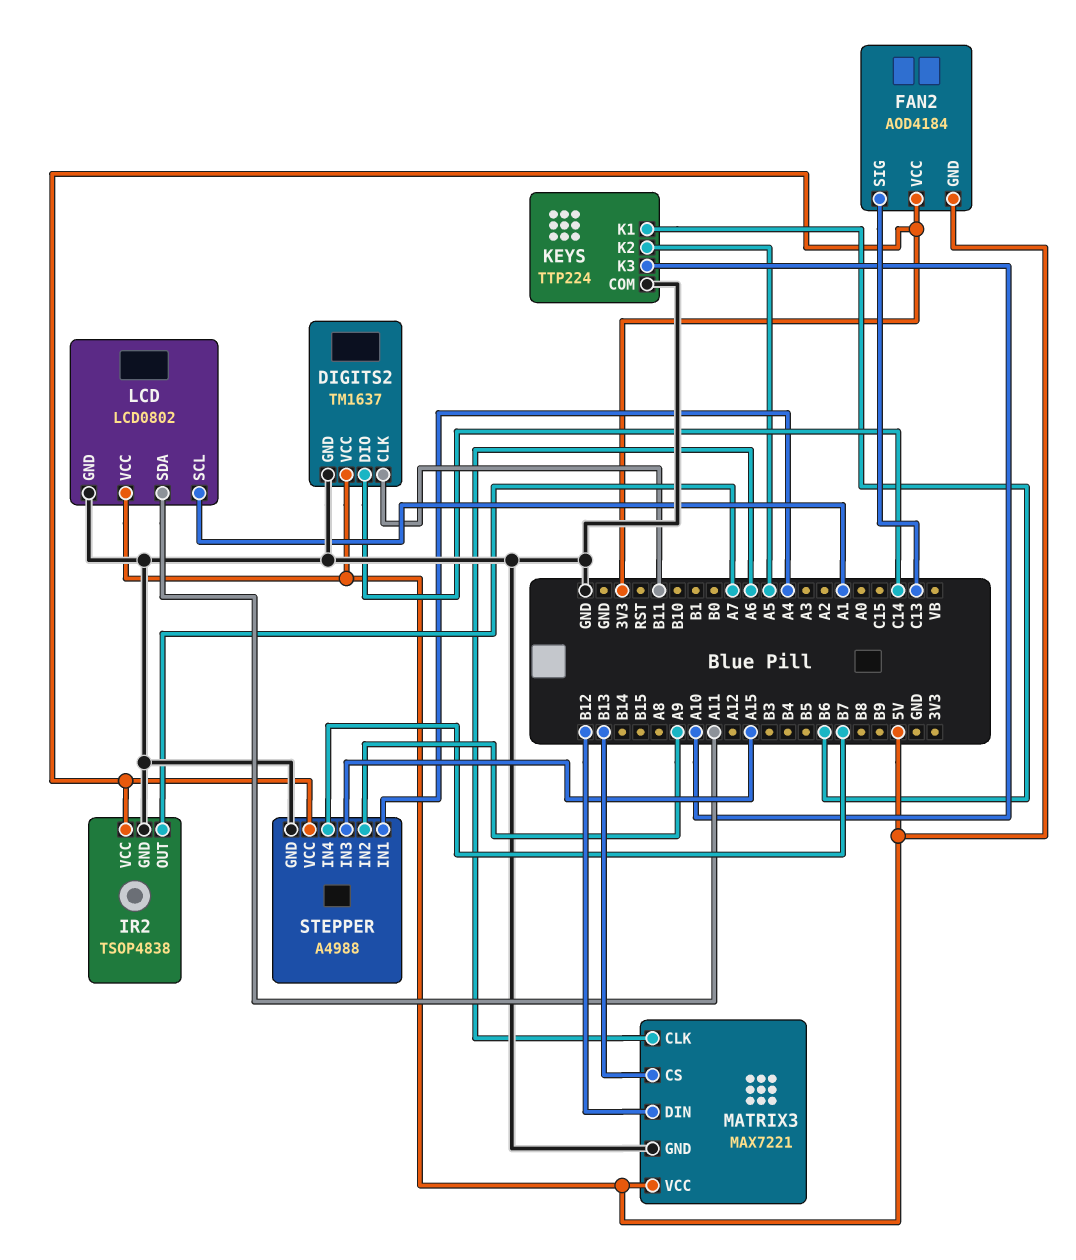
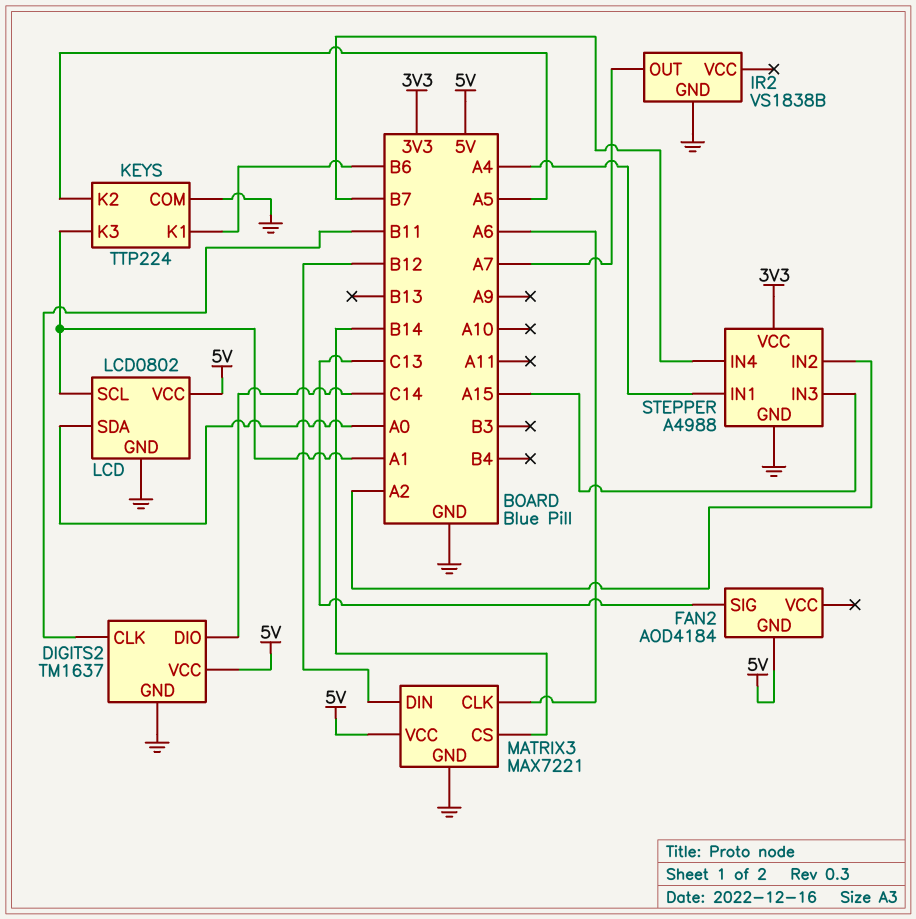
FAN2 pin VCC: 3V3 -> none
IR2: TSOP4838 -> VS1838B
IR2 pin VCC: 3V3 -> none
KEYS pin K3: A10 -> A1
LCD pin SDA: A11 -> A0
MATRIX3 pin CS: B13 -> B14
STEPPER pin IN2: A9 -> A2

